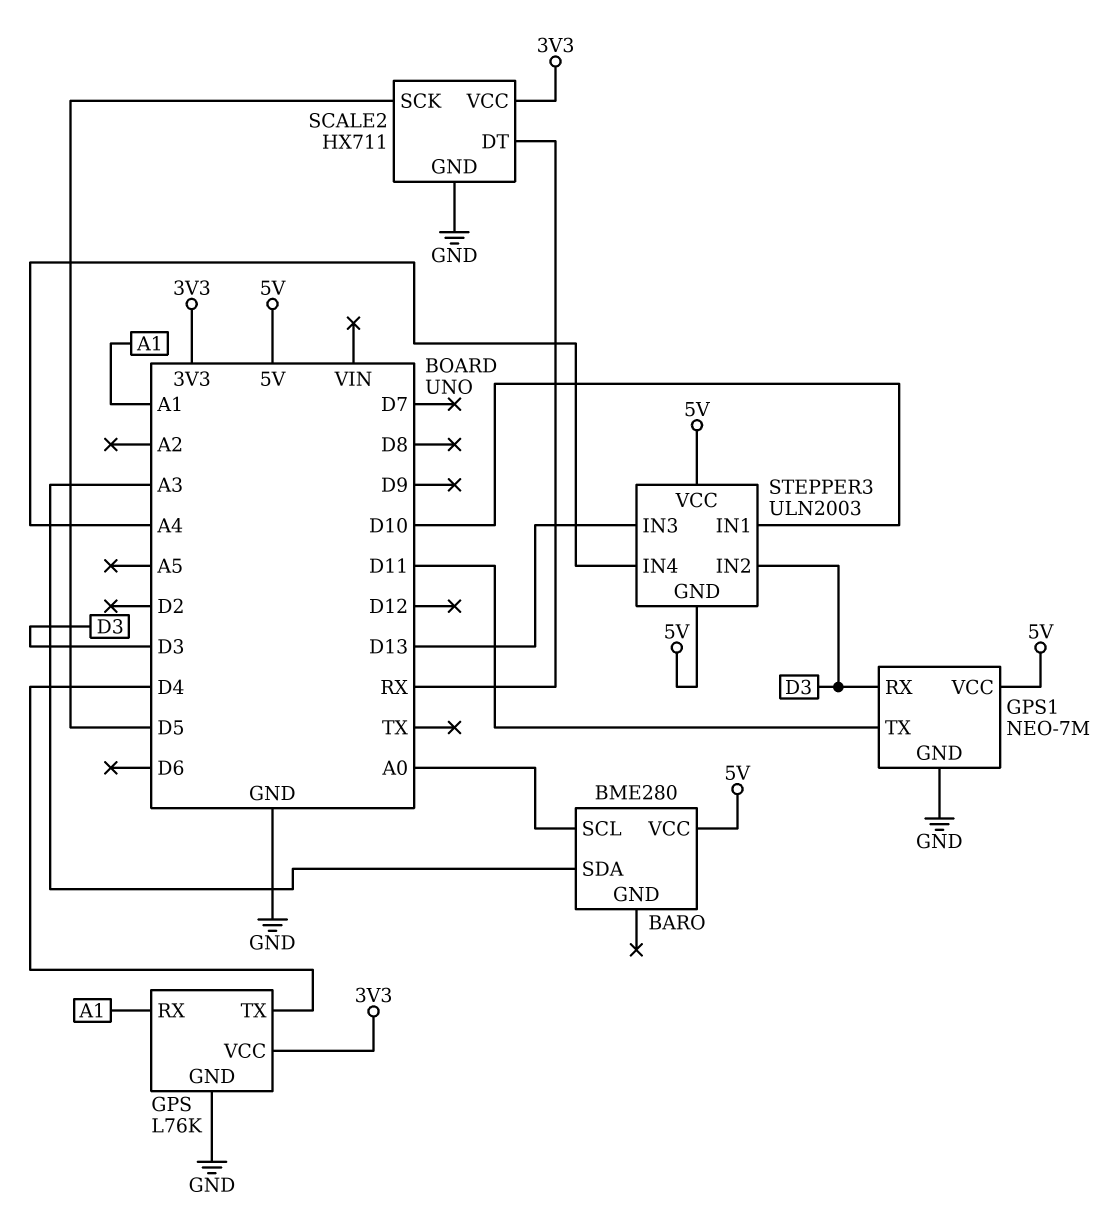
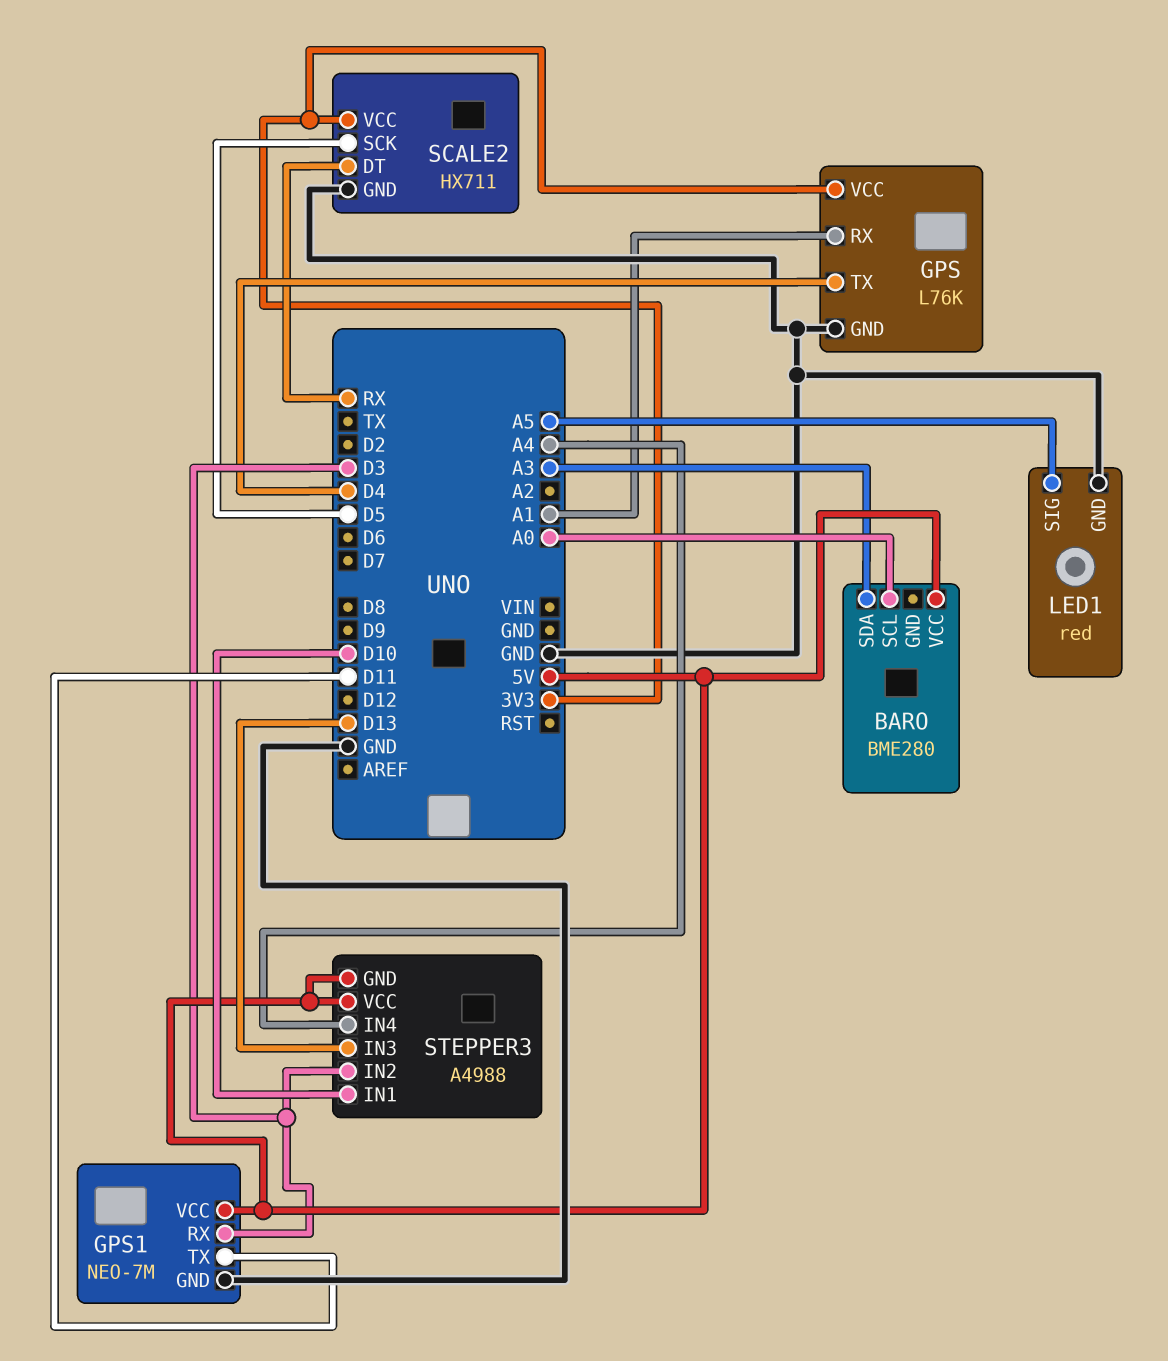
LED1: none -> red
LED1 pin GND: none -> GND
LED1 pin SIG: none -> A5
STEPPER3: ULN2003 -> A4988

